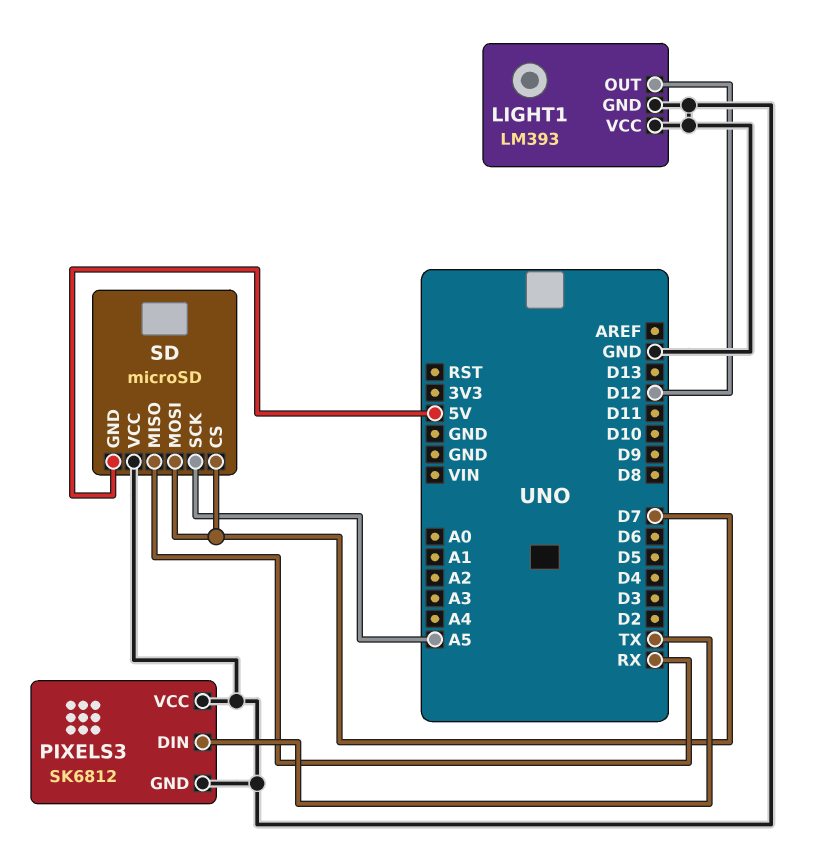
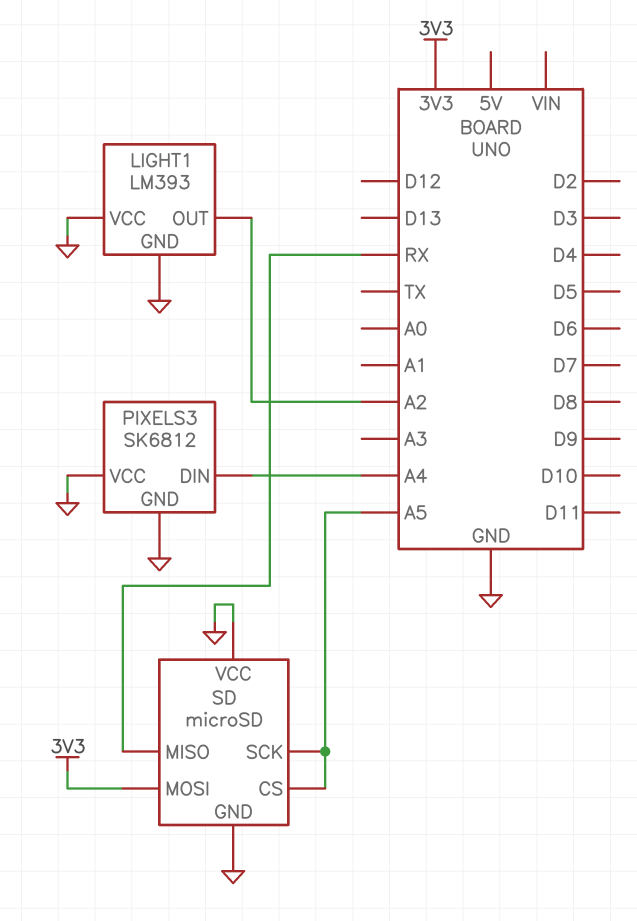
LIGHT1 pin OUT: D12 -> A2
PIXELS3 pin DIN: TX -> A4
SD pin CS: D7 -> A5
SD pin GND: 5V -> GND
SD pin MOSI: D7 -> 3V3

